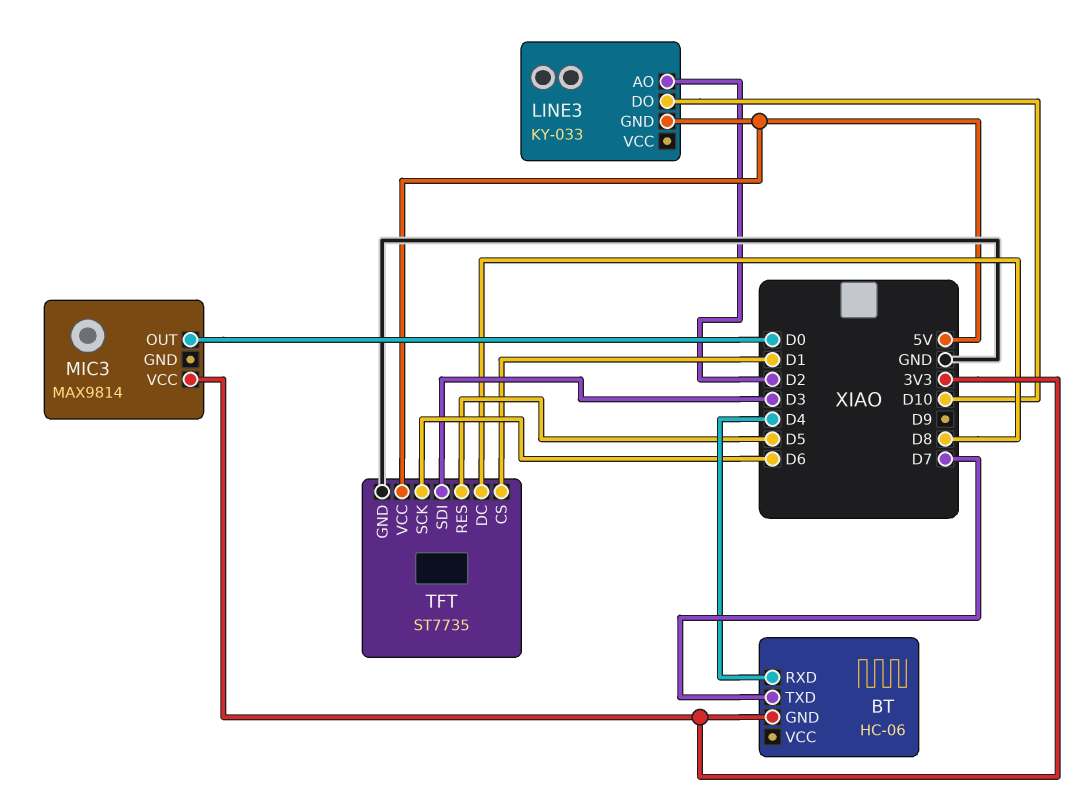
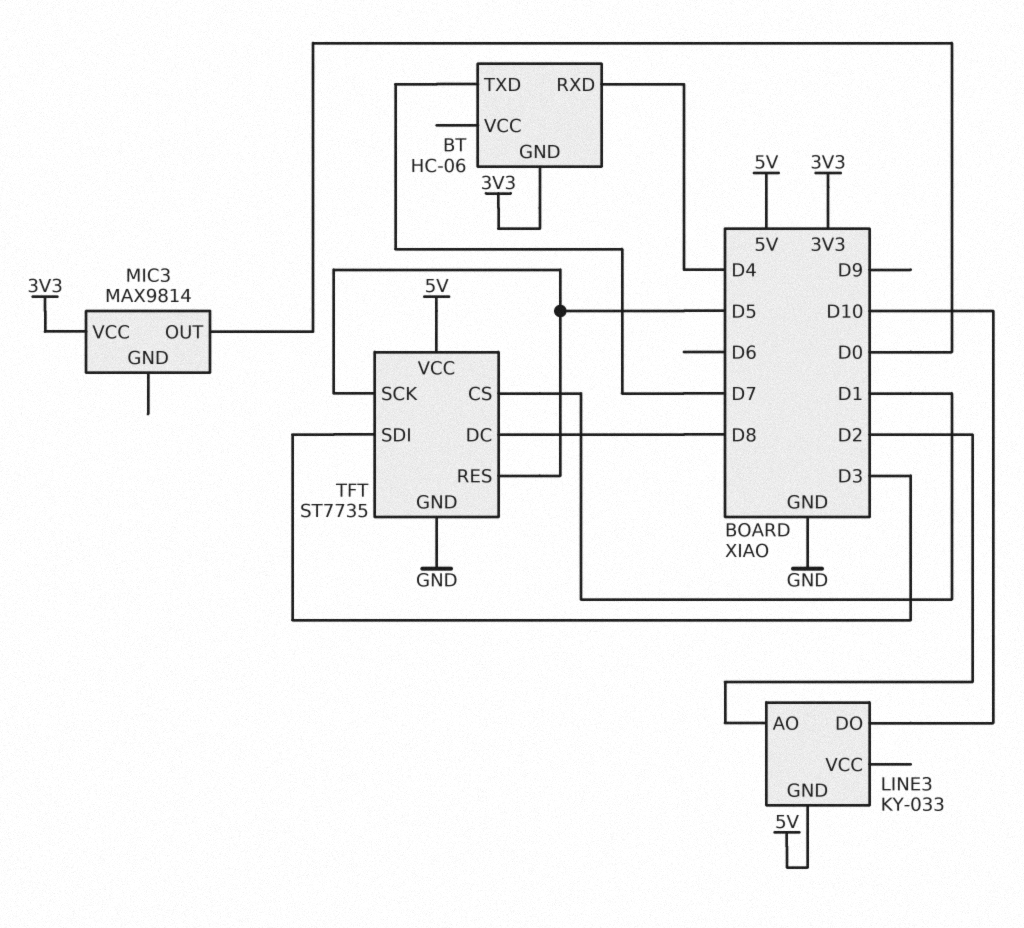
TFT pin SCK: D6 -> D5

